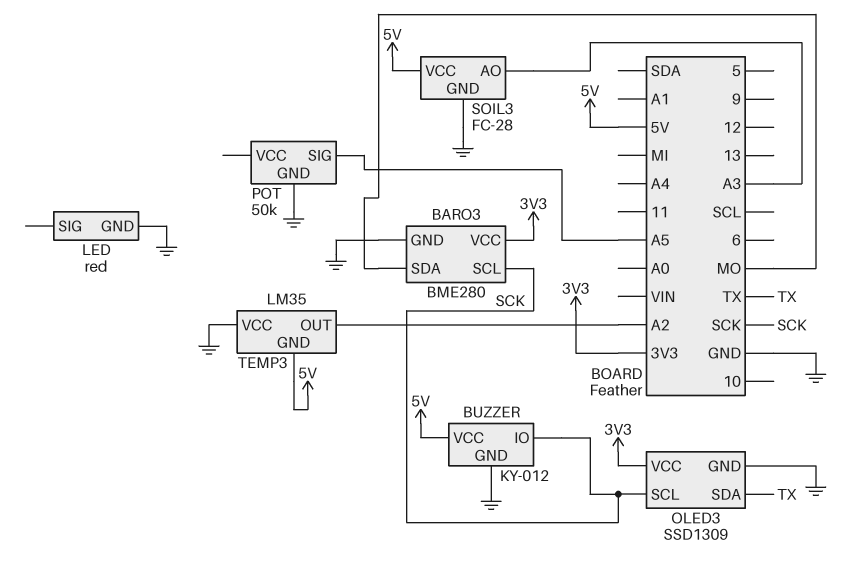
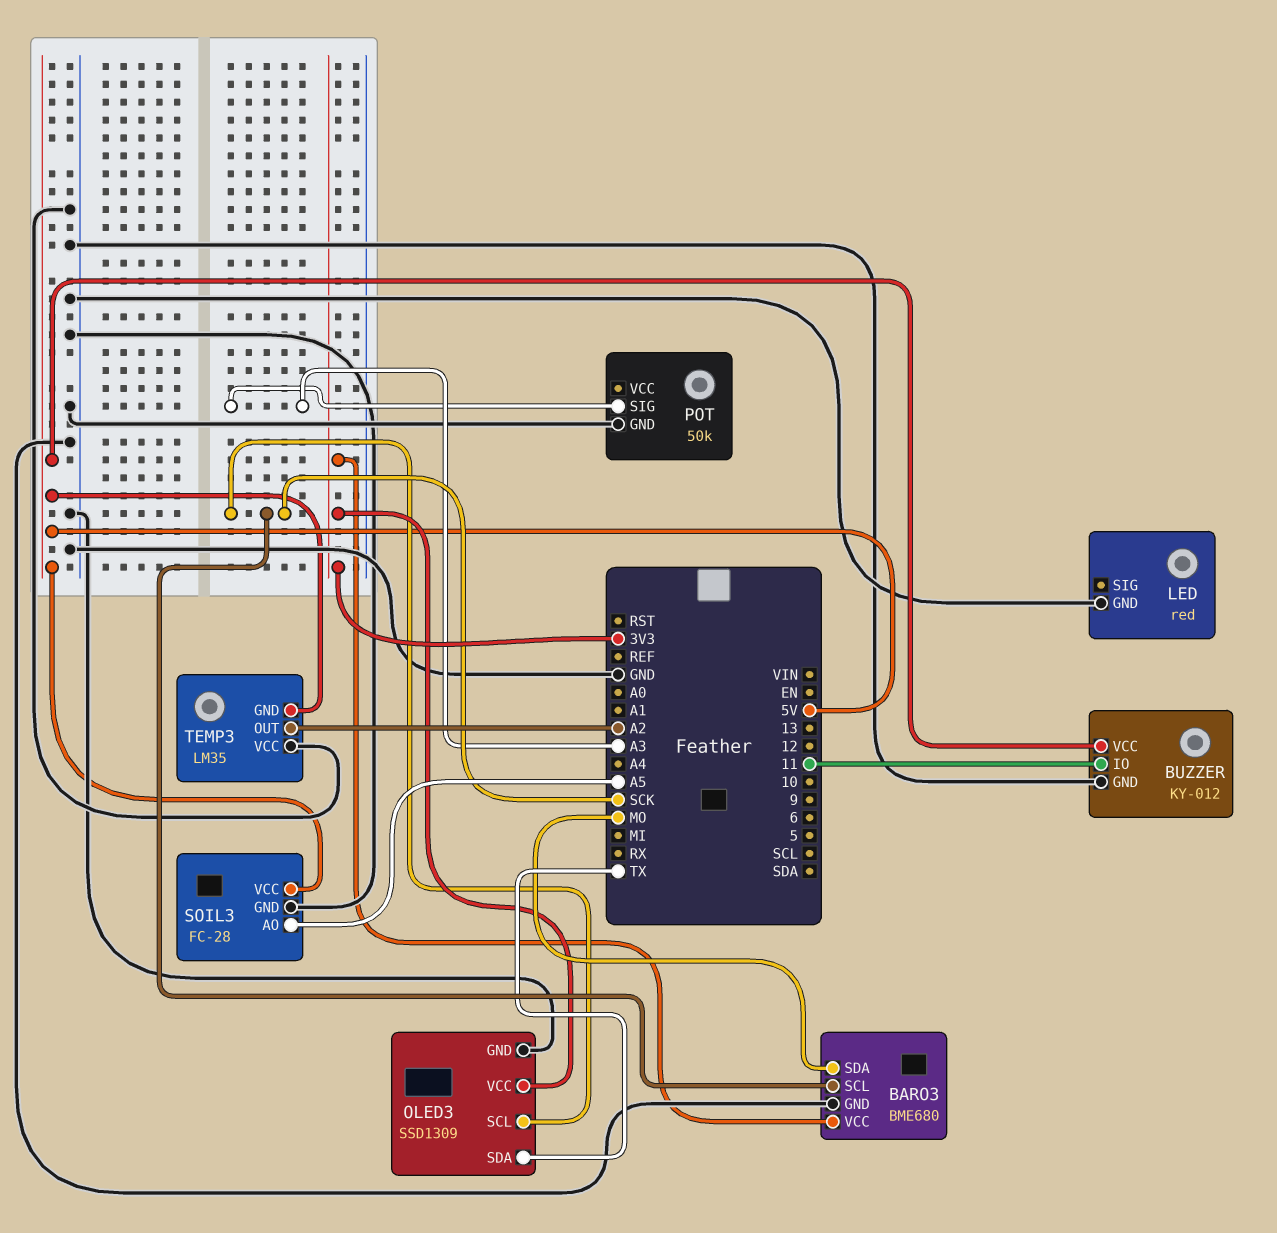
BARO3: BME280 -> BME680
BUZZER pin IO: SCK -> 11
POT pin SIG: A5 -> A3
SOIL3 pin AO: A3 -> A5

